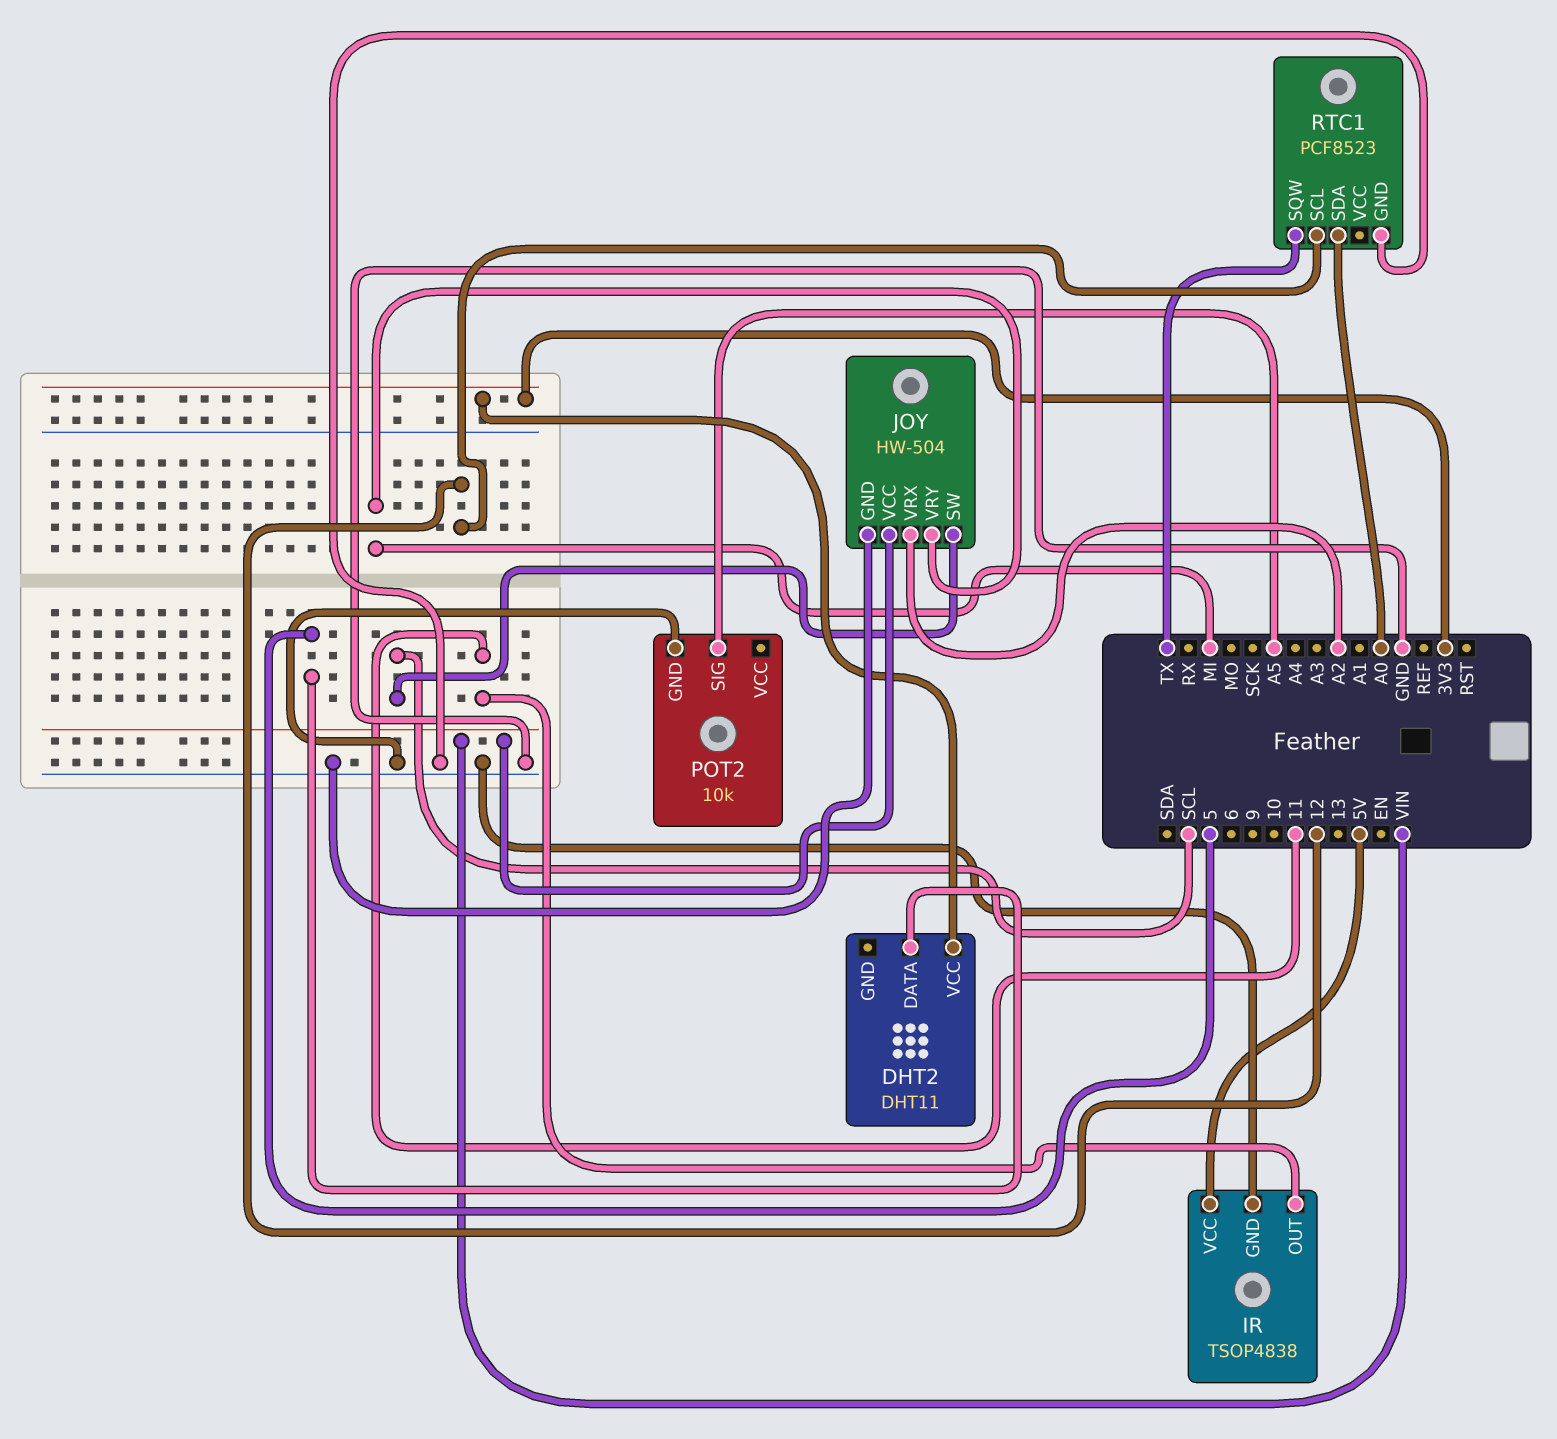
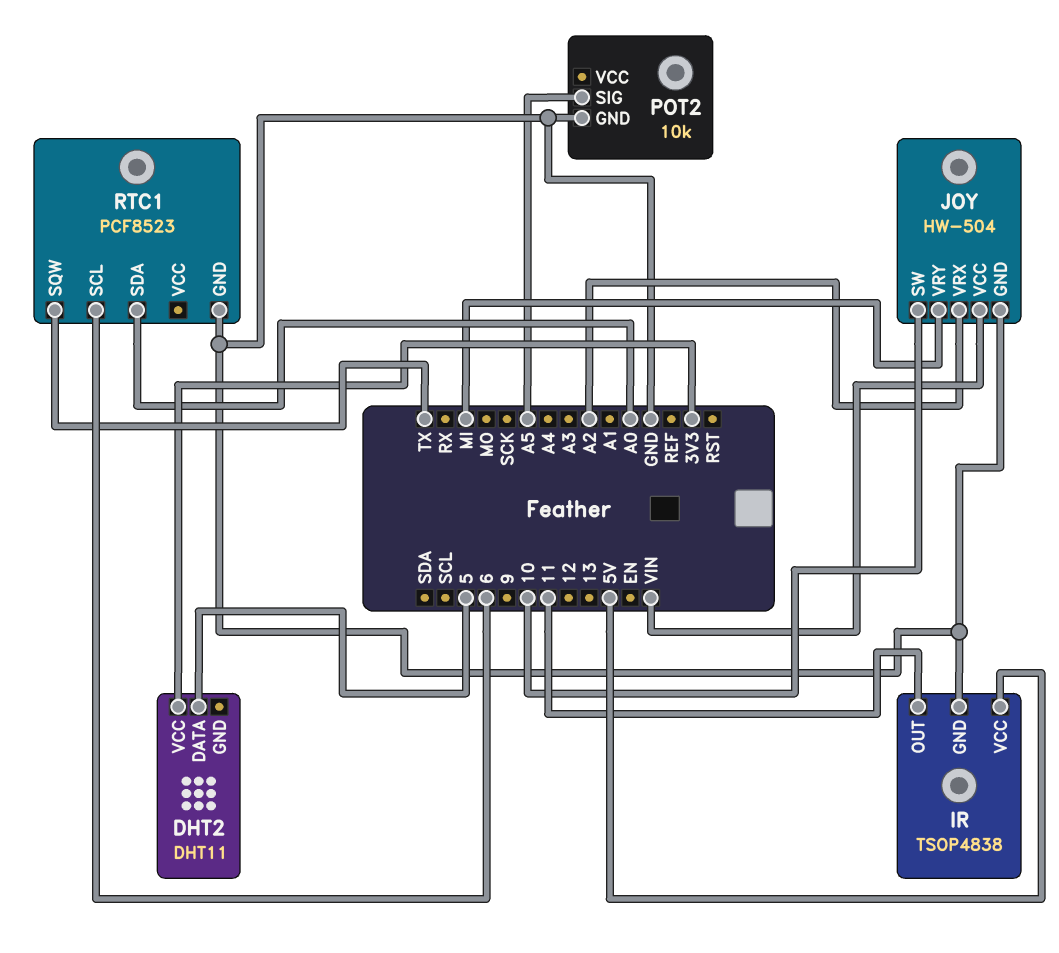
JOY pin SW: SCL -> 10
RTC1 pin SCL: 12 -> 6

